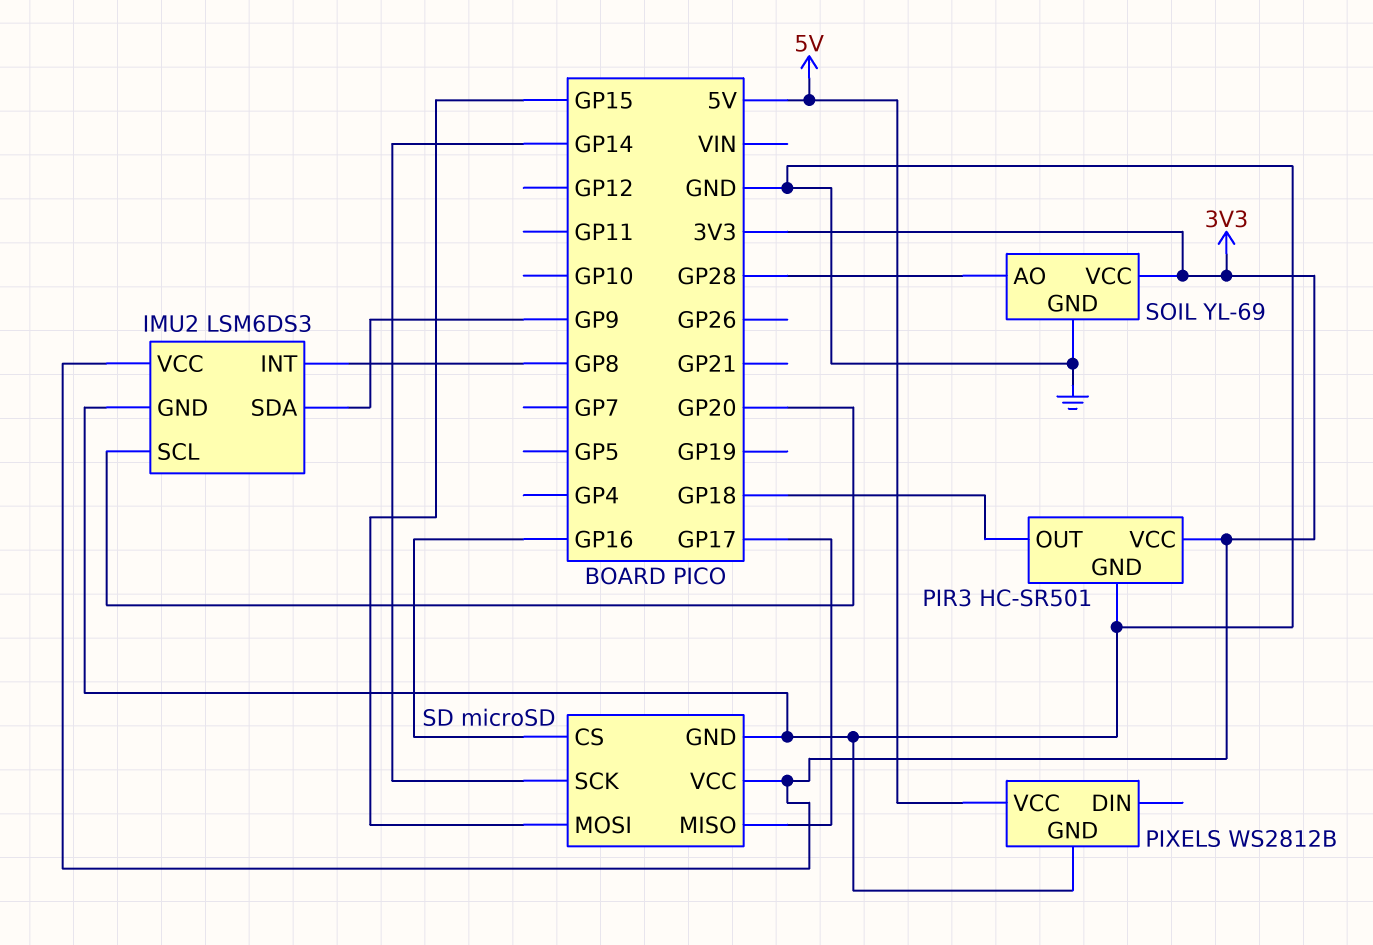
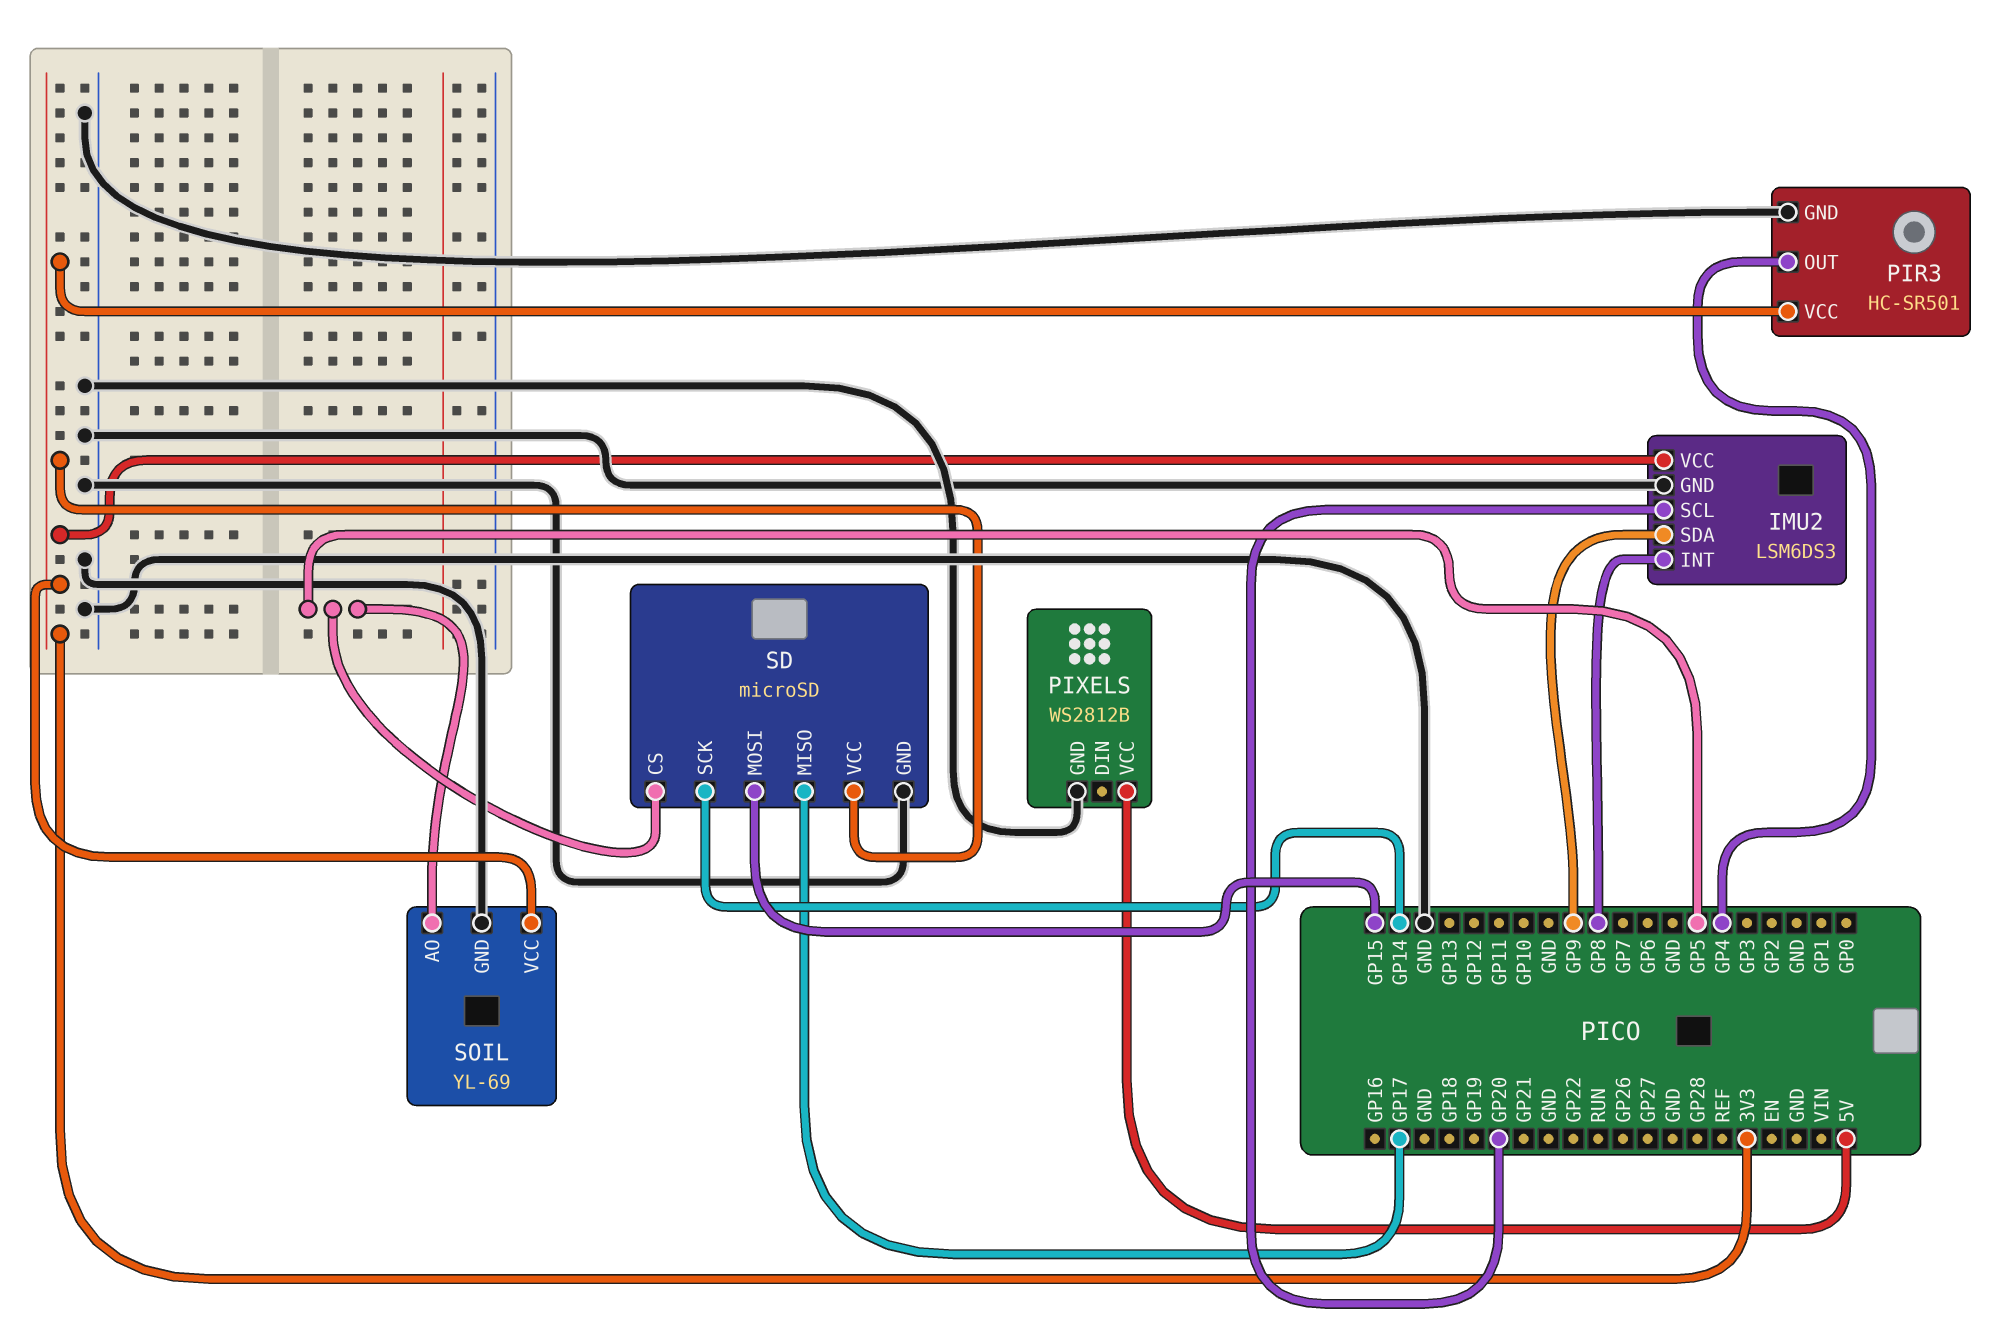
PIR3 pin OUT: GP18 -> GP4
SD pin CS: GP16 -> GP5
SOIL pin AO: GP28 -> GP5

